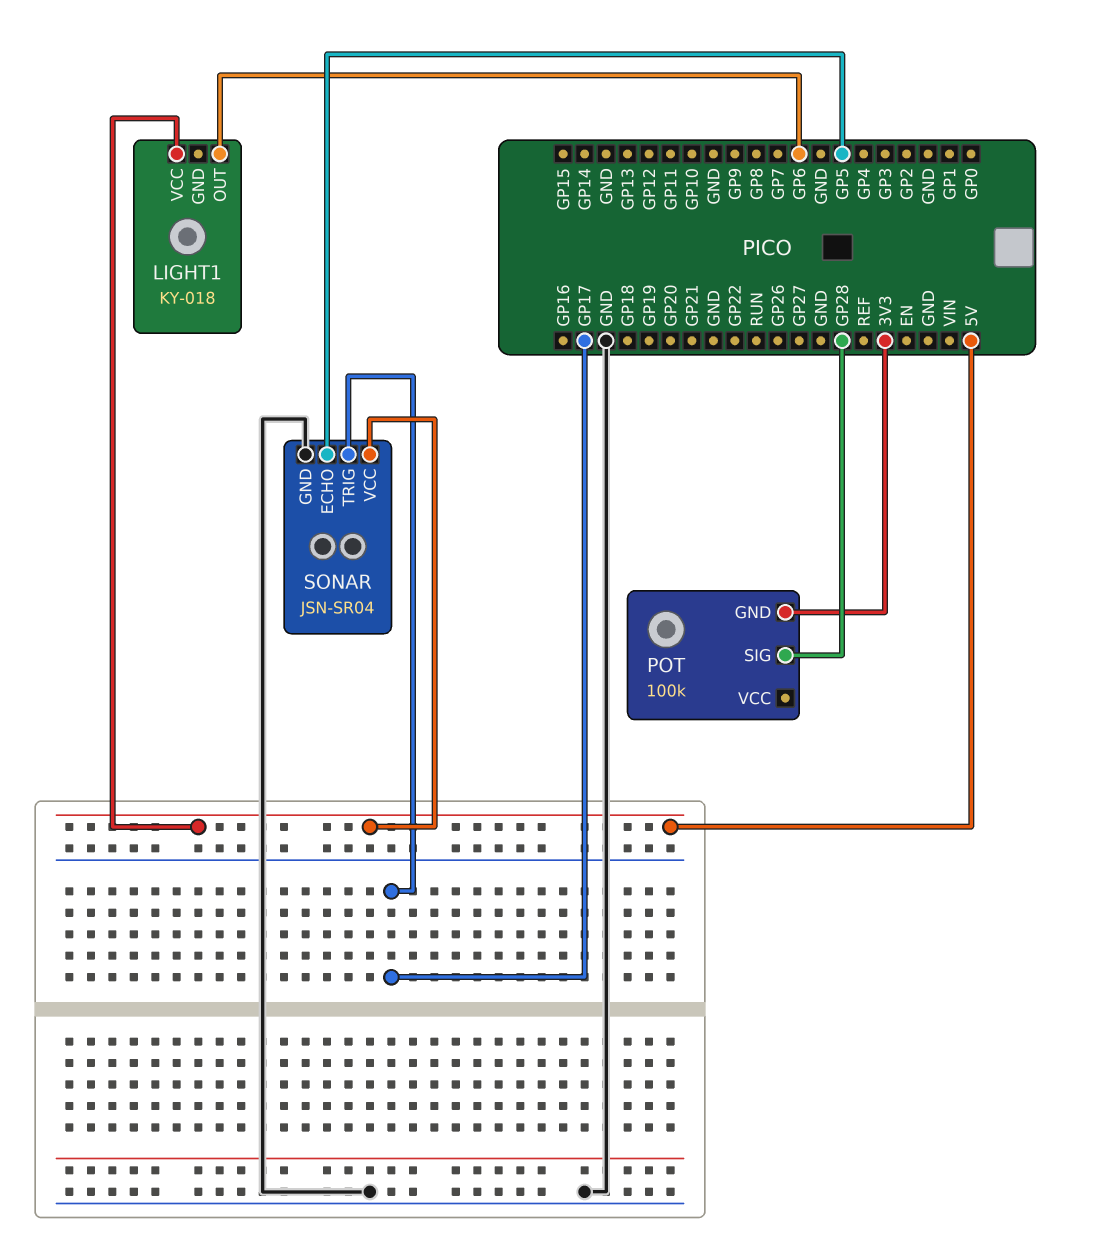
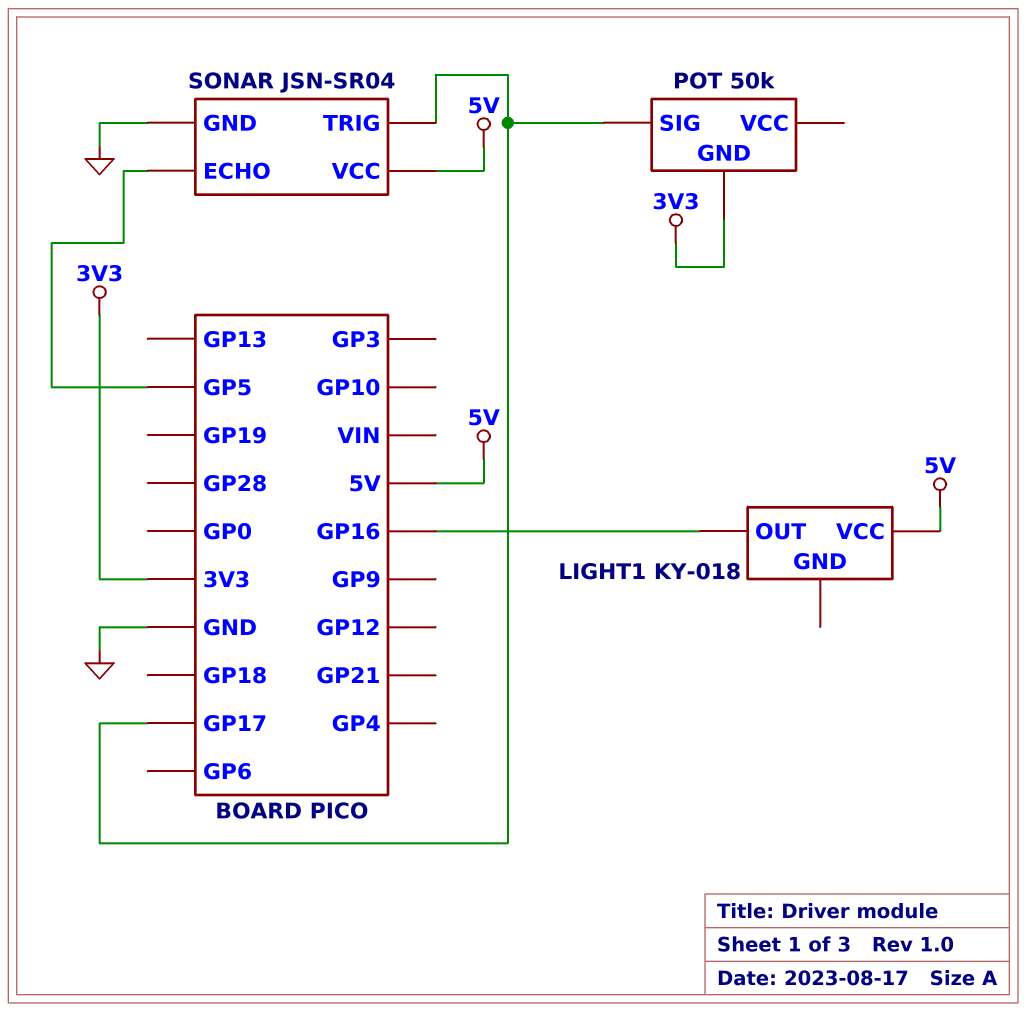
LIGHT1 pin OUT: GP6 -> GP16
POT: 100k -> 50k
POT pin SIG: GP28 -> GP17

